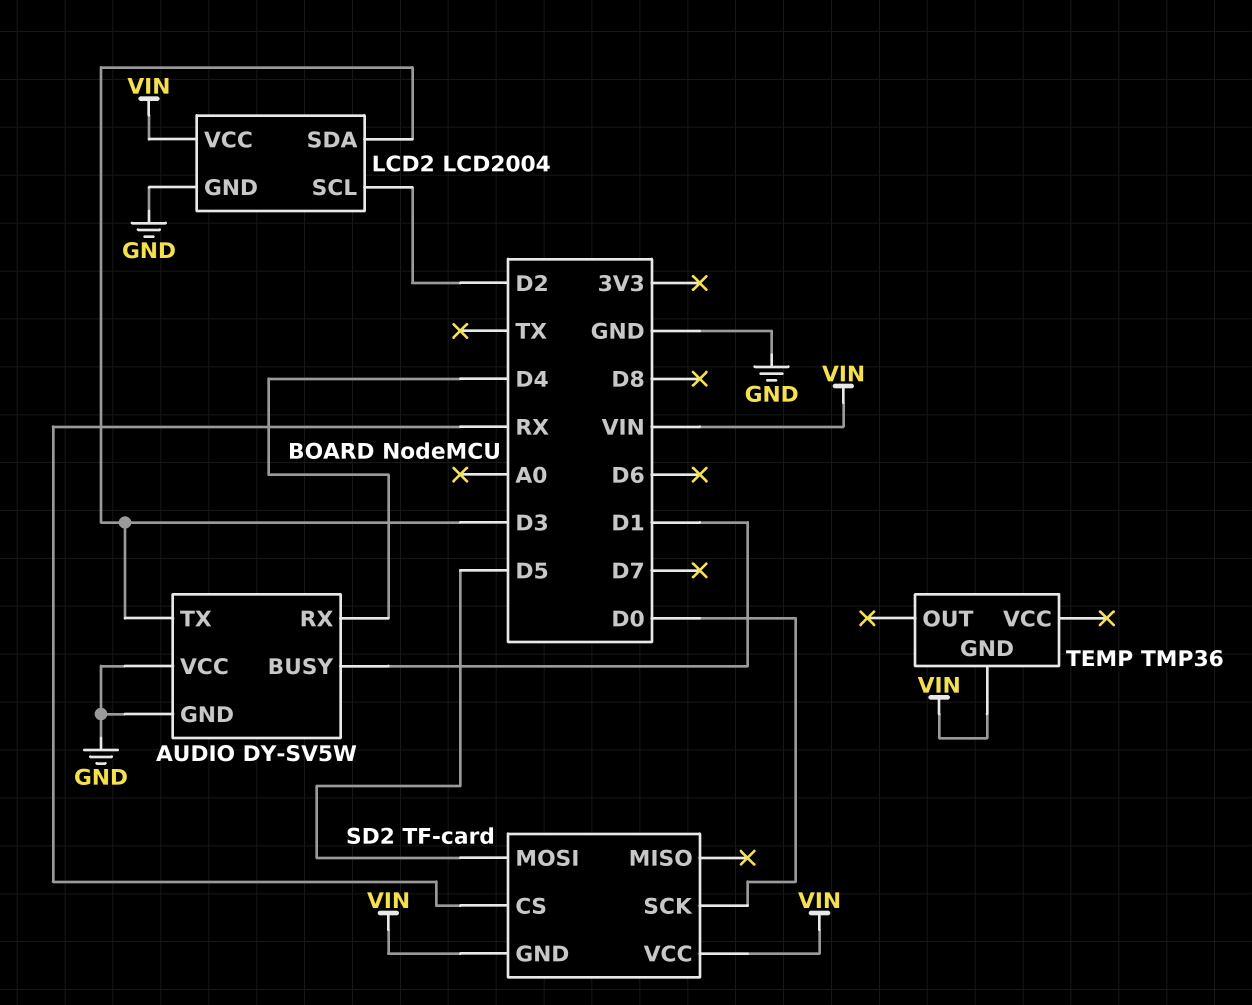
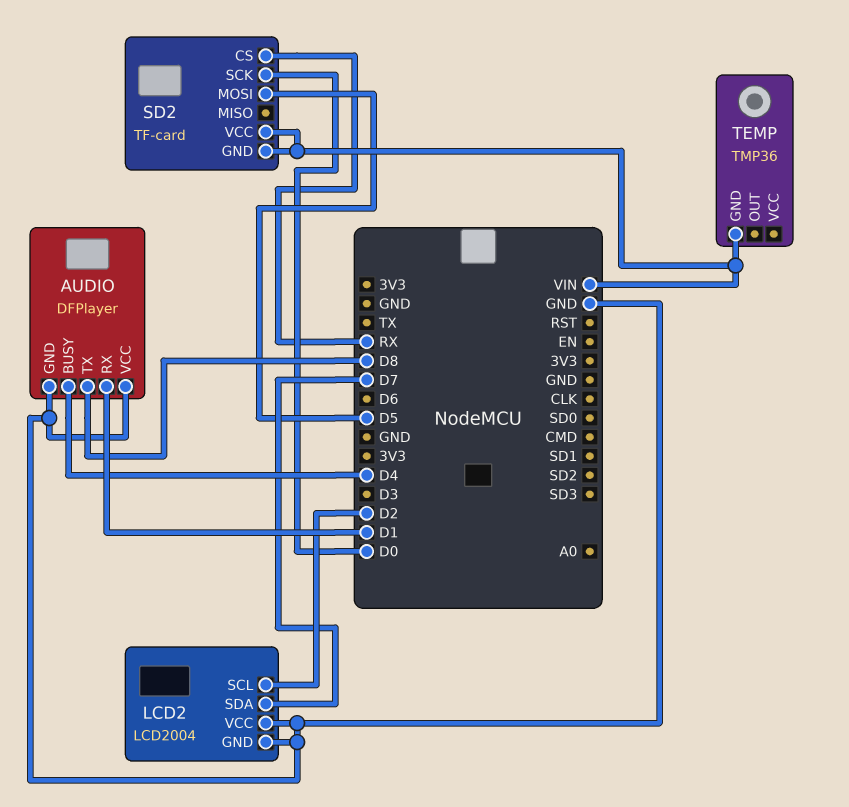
AUDIO: DY-SV5W -> DFPlayer
AUDIO pin BUSY: D1 -> D4
AUDIO pin RX: D4 -> D1
AUDIO pin TX: D3 -> D8
LCD2 pin SDA: D3 -> D7
LCD2 pin VCC: VIN -> GND

